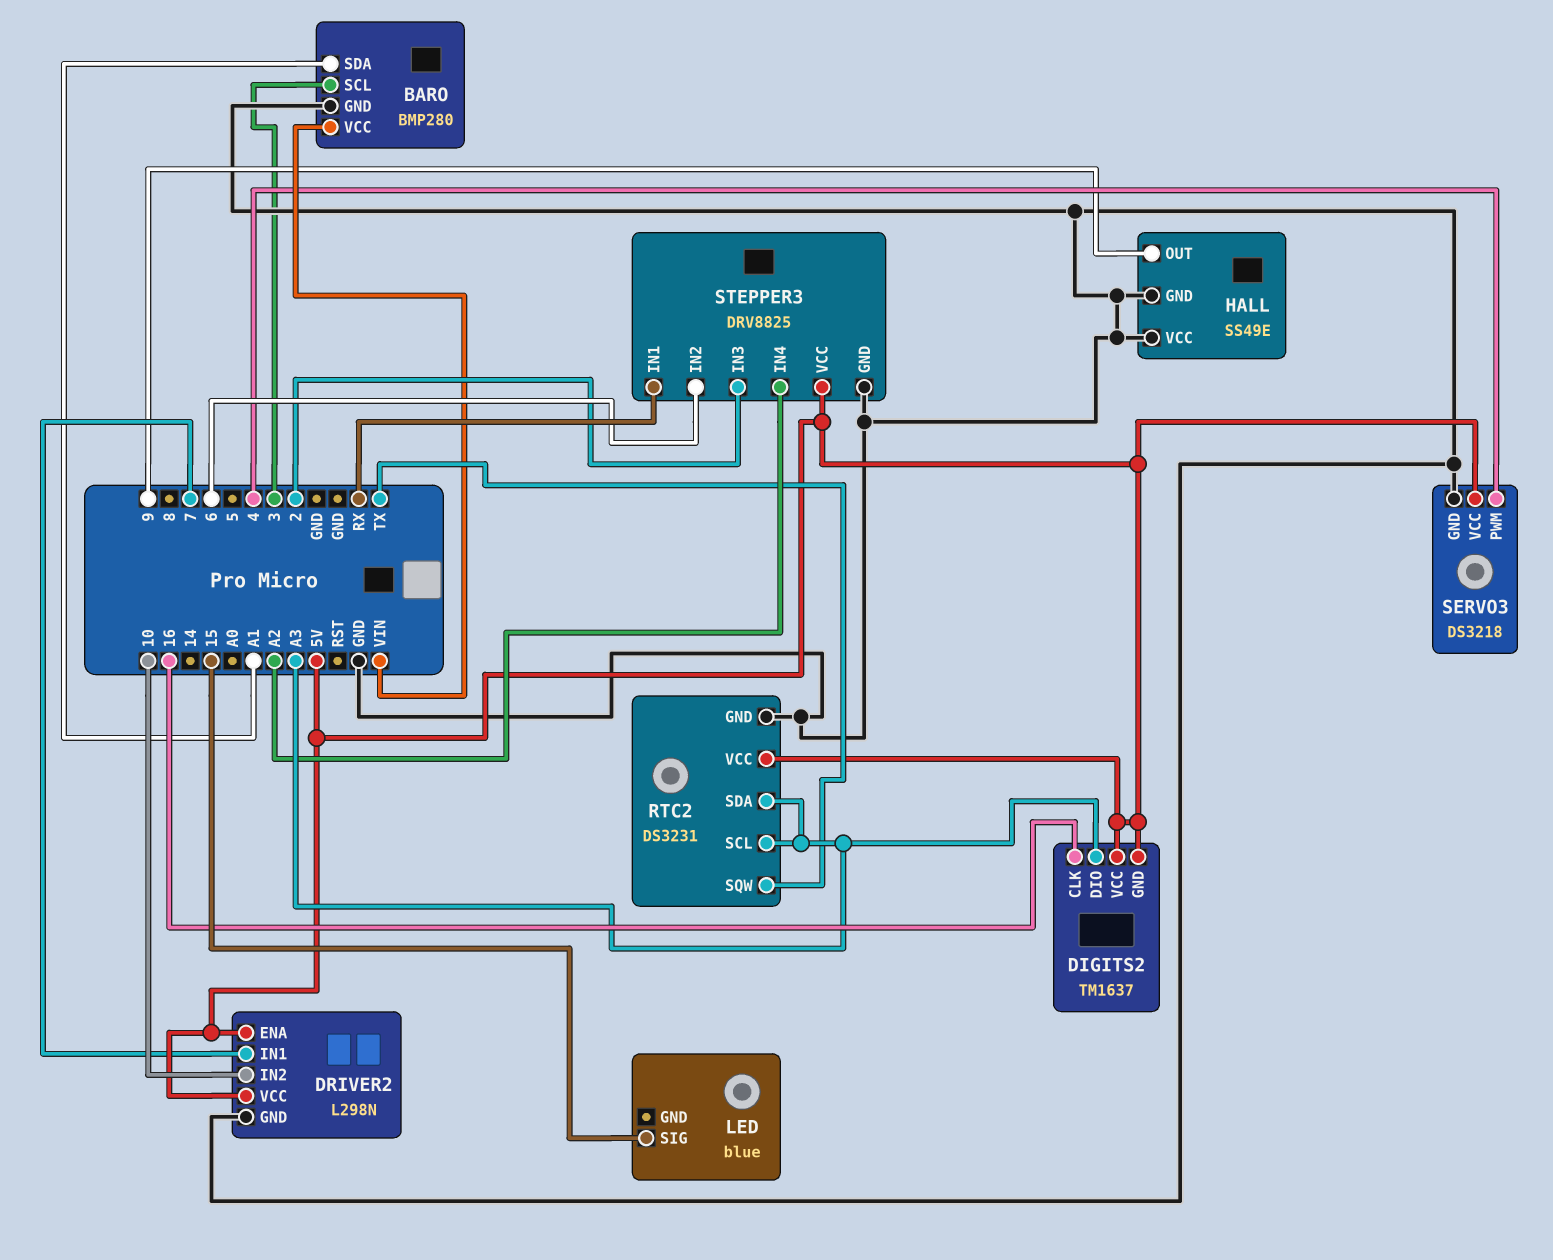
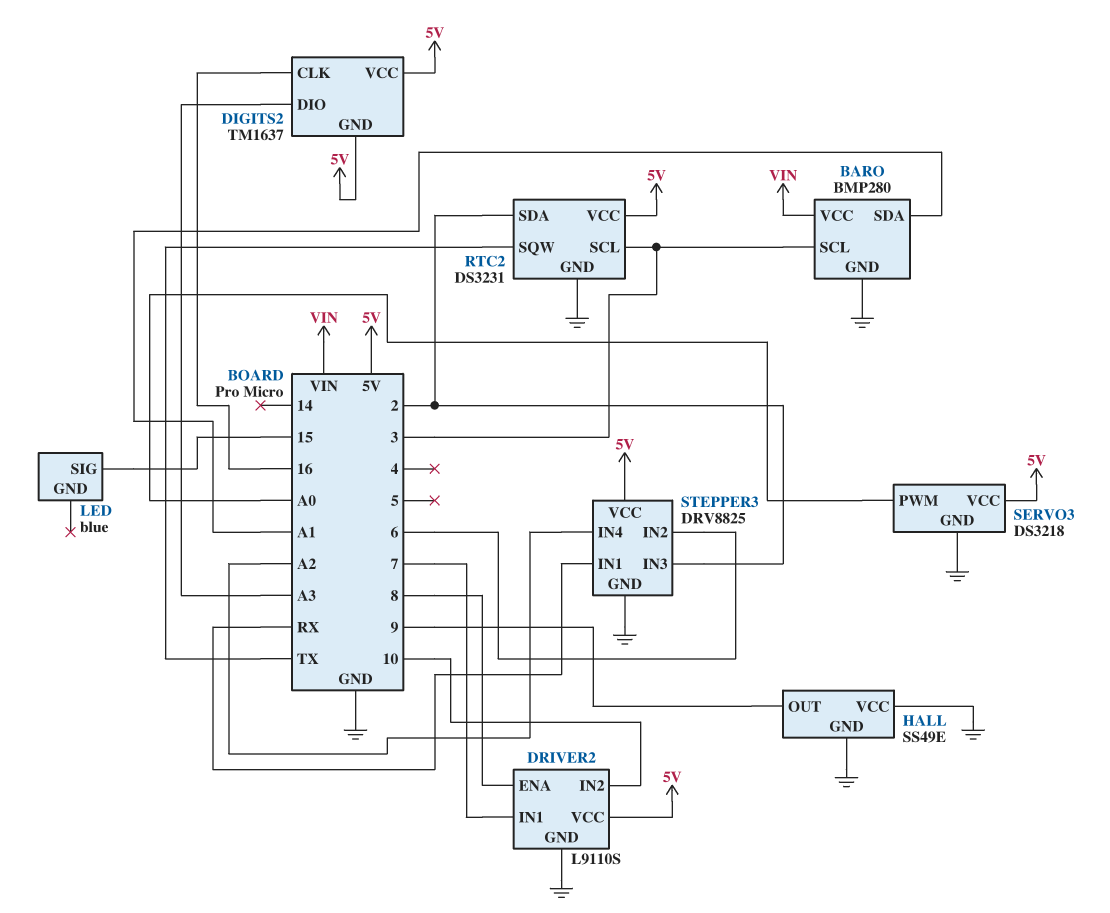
DRIVER2: L298N -> L9110S
DRIVER2 pin ENA: 5V -> 8
RTC2 pin SCL: A3 -> 3
RTC2 pin SDA: A3 -> 2
SERVO3 pin PWM: 4 -> A0

